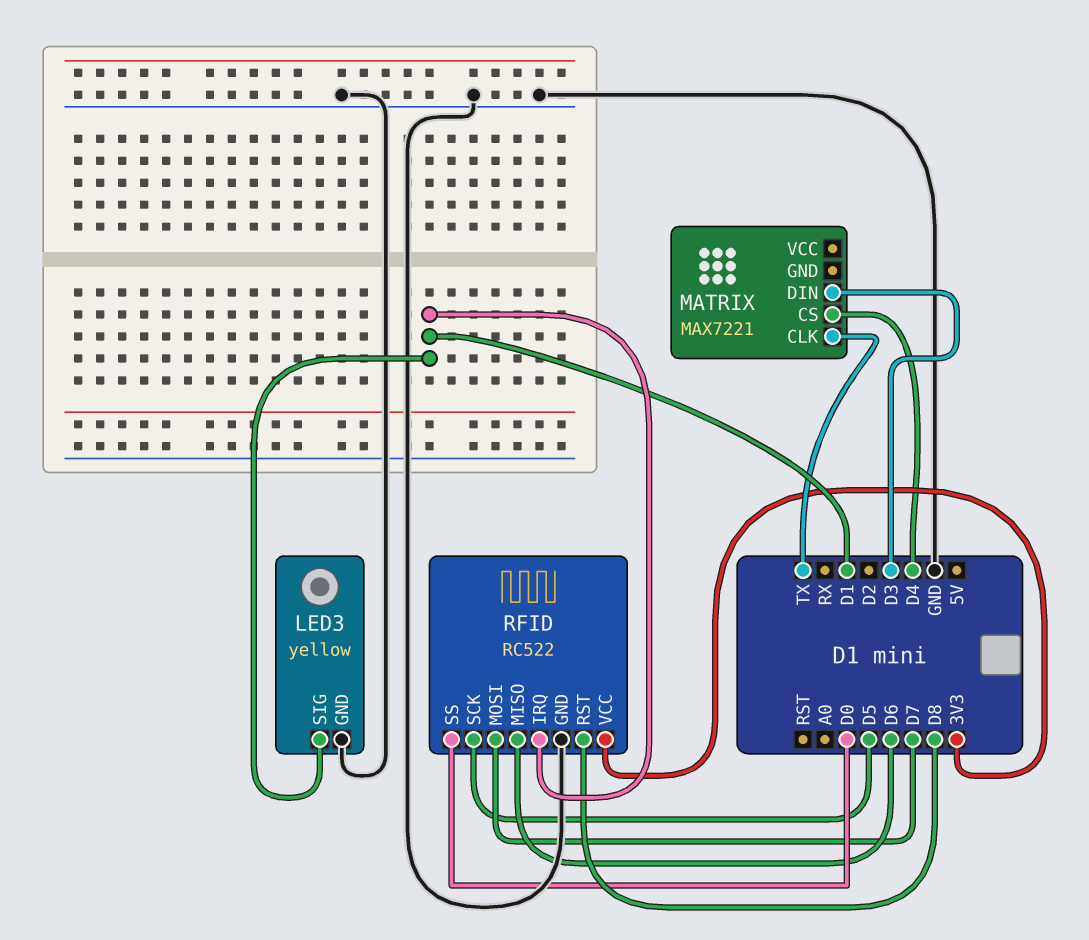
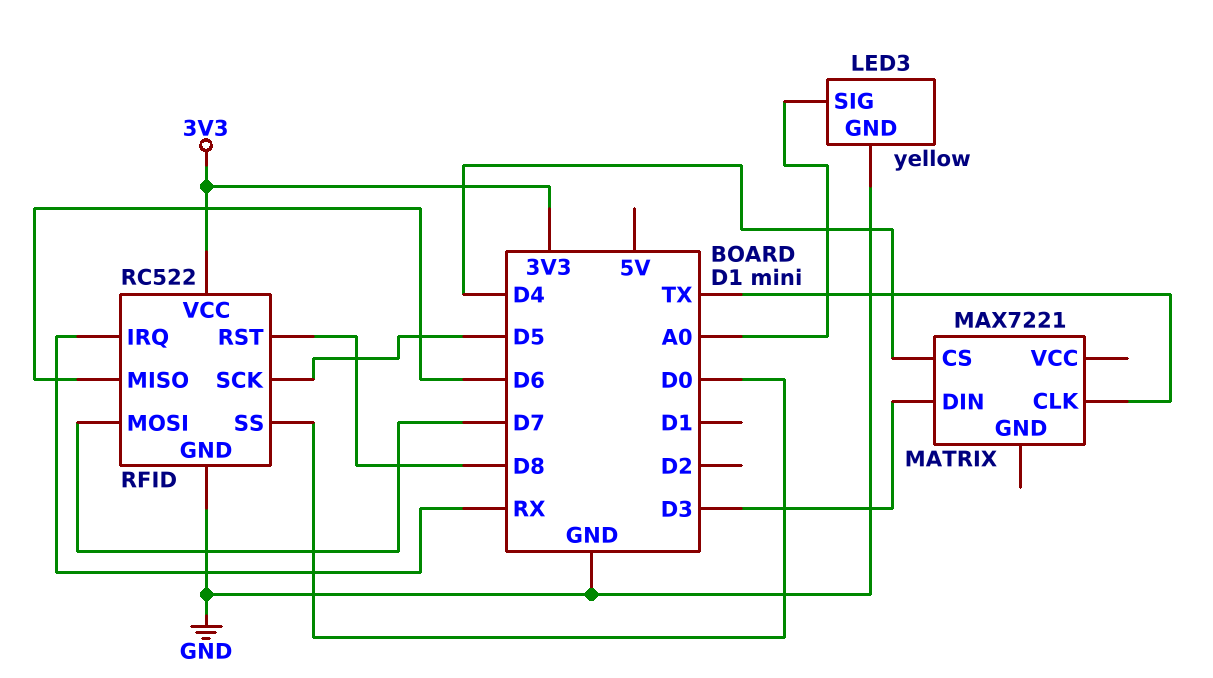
LED3 pin SIG: D1 -> A0
RFID pin IRQ: D1 -> RX

